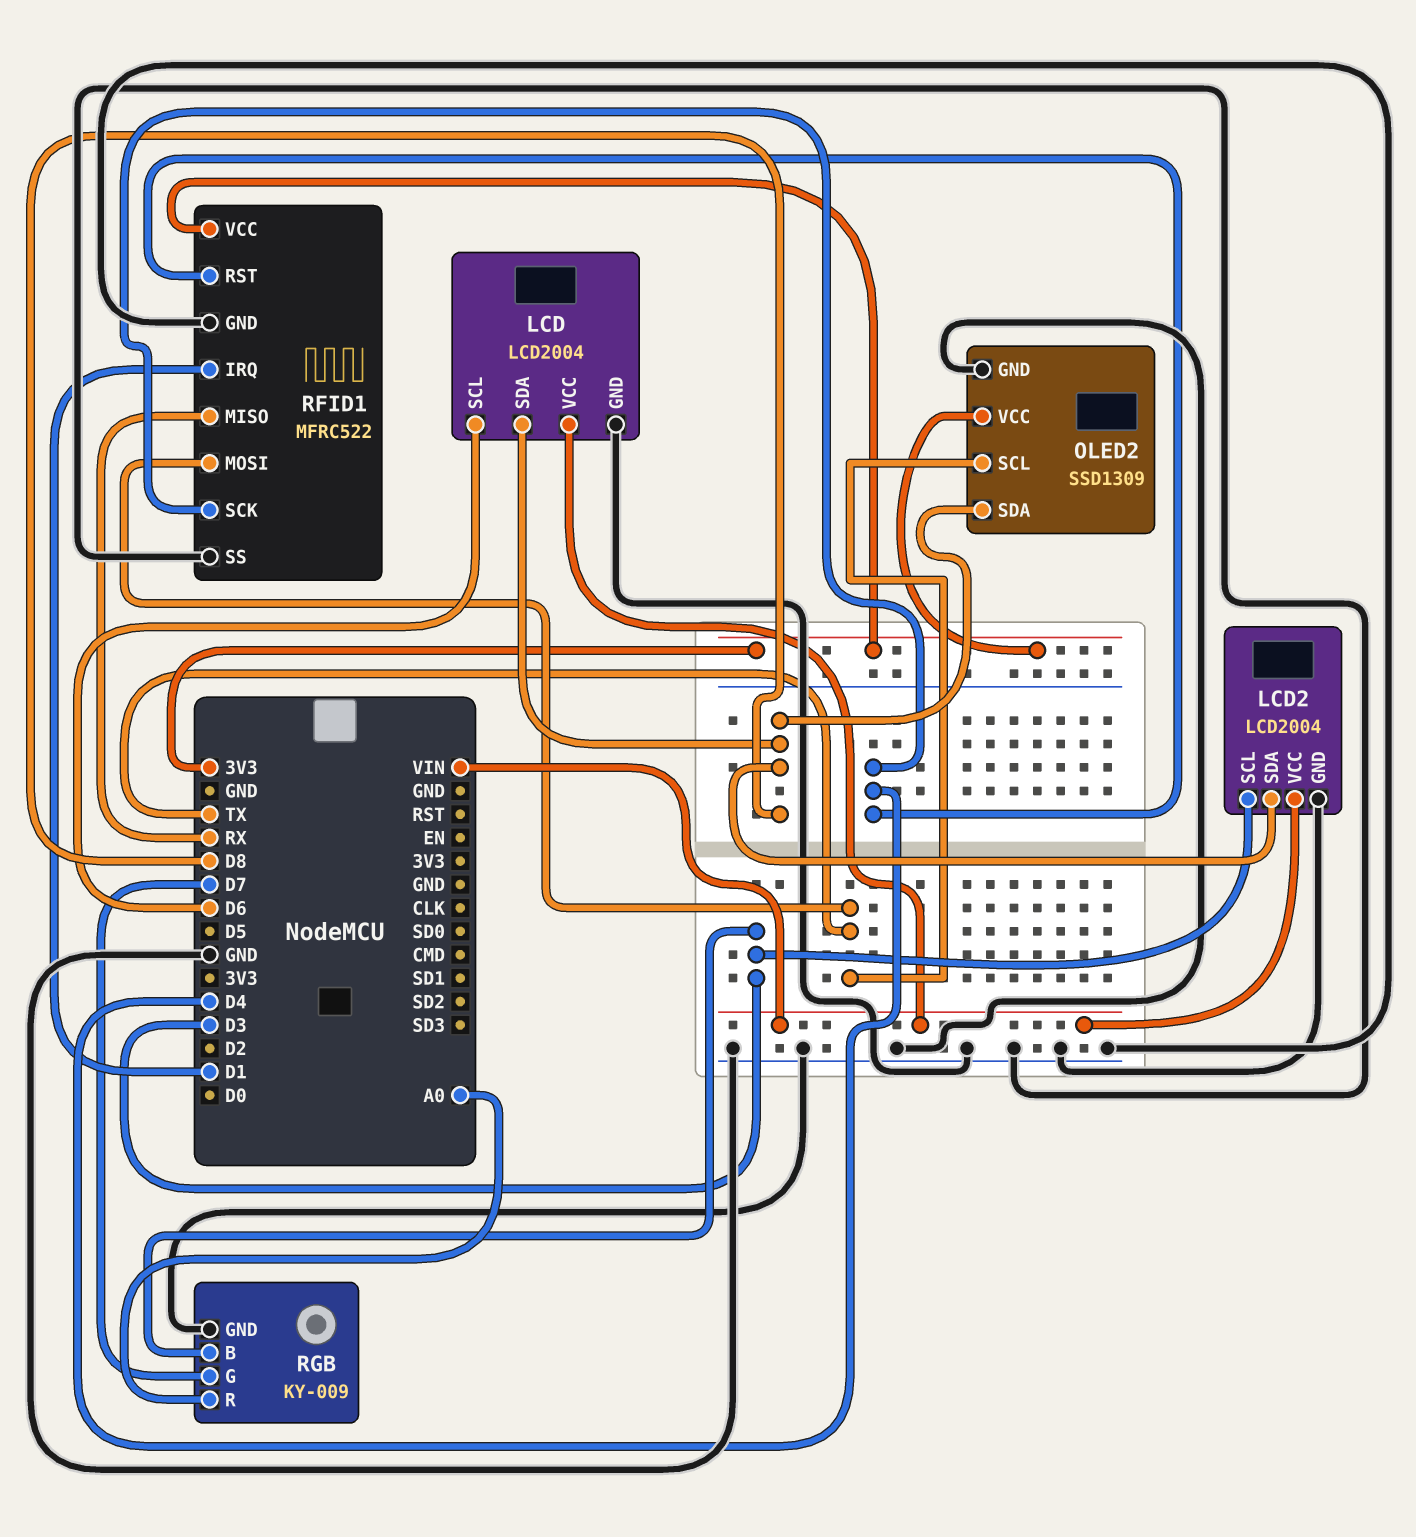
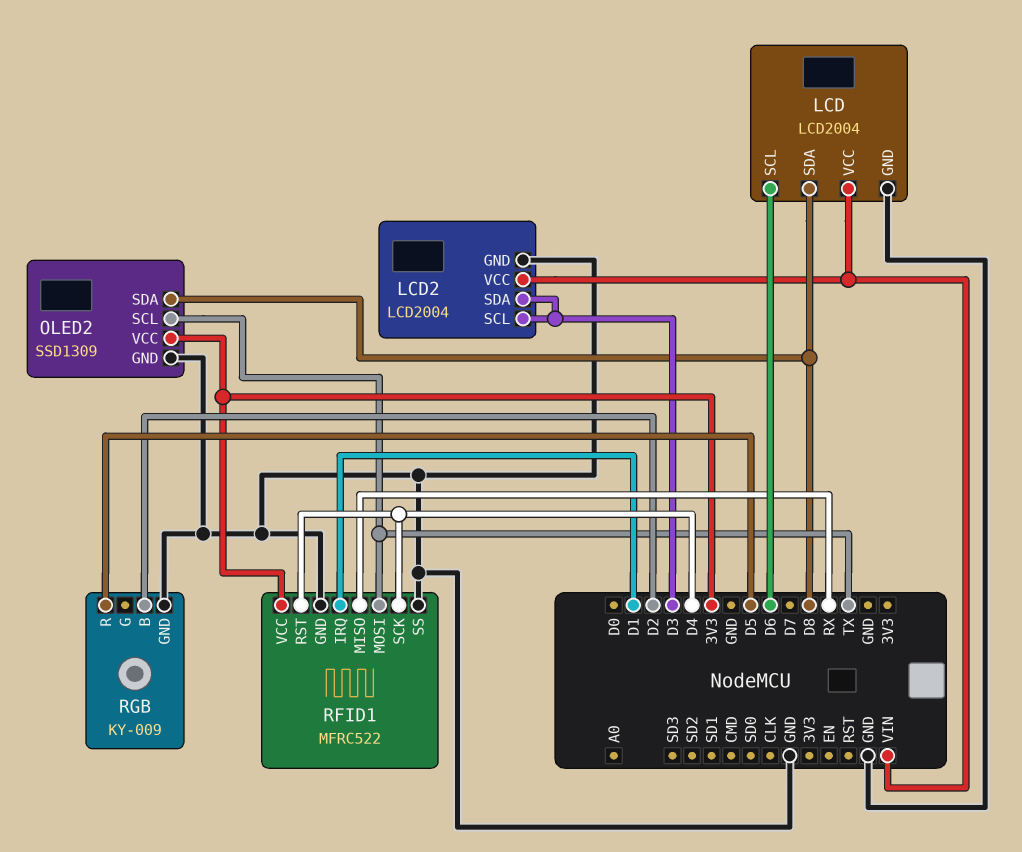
LCD2 pin SDA: D8 -> D3
RGB pin B: D3 -> D2
RGB pin G: D7 -> none
RGB pin R: A0 -> D5

